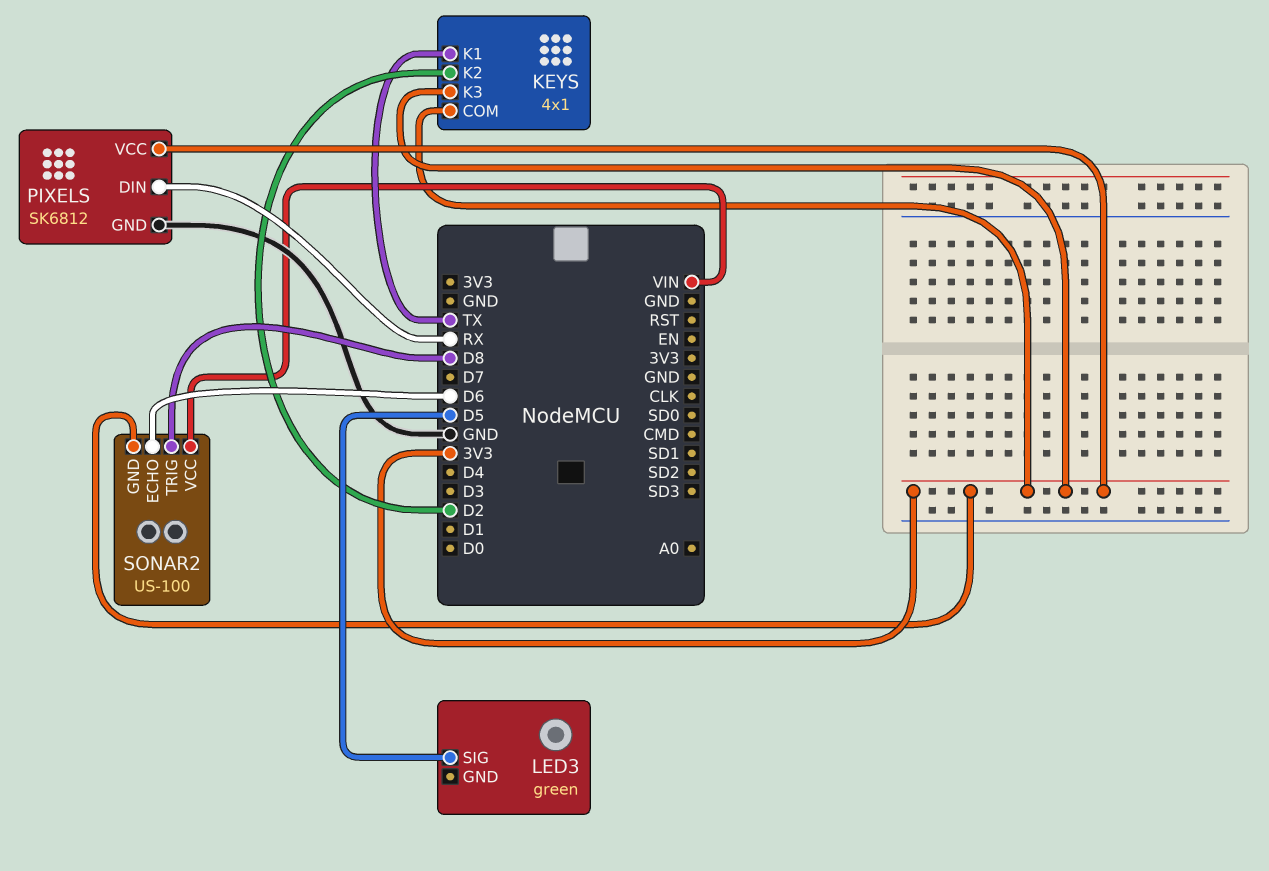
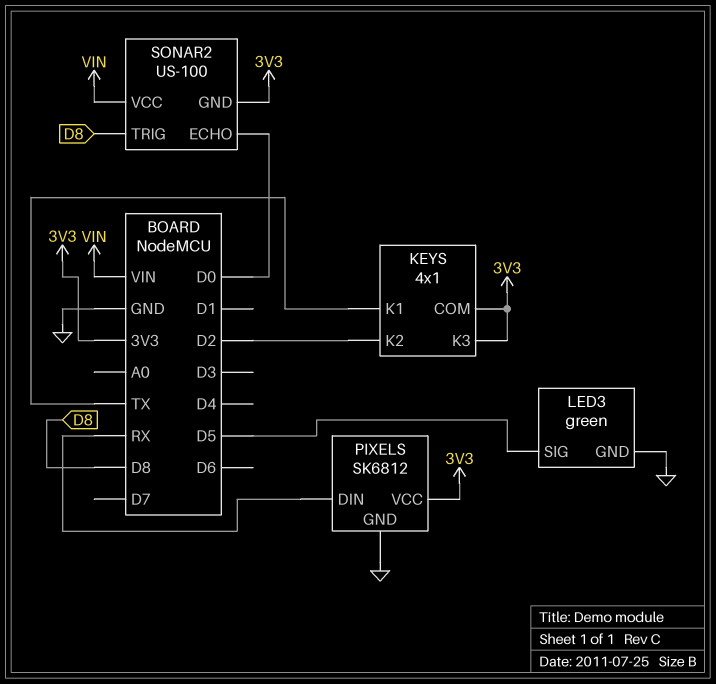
LED3 pin GND: none -> GND
SONAR2 pin ECHO: D6 -> D0

